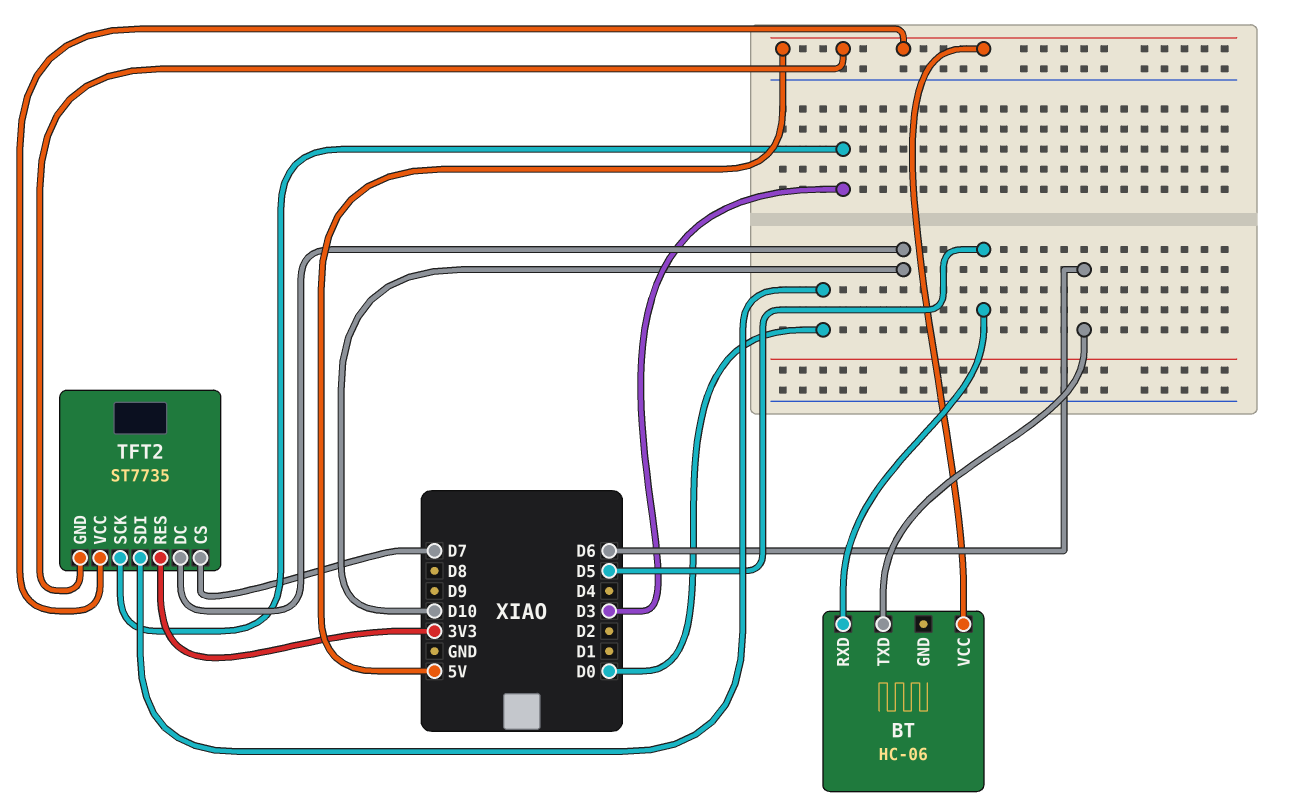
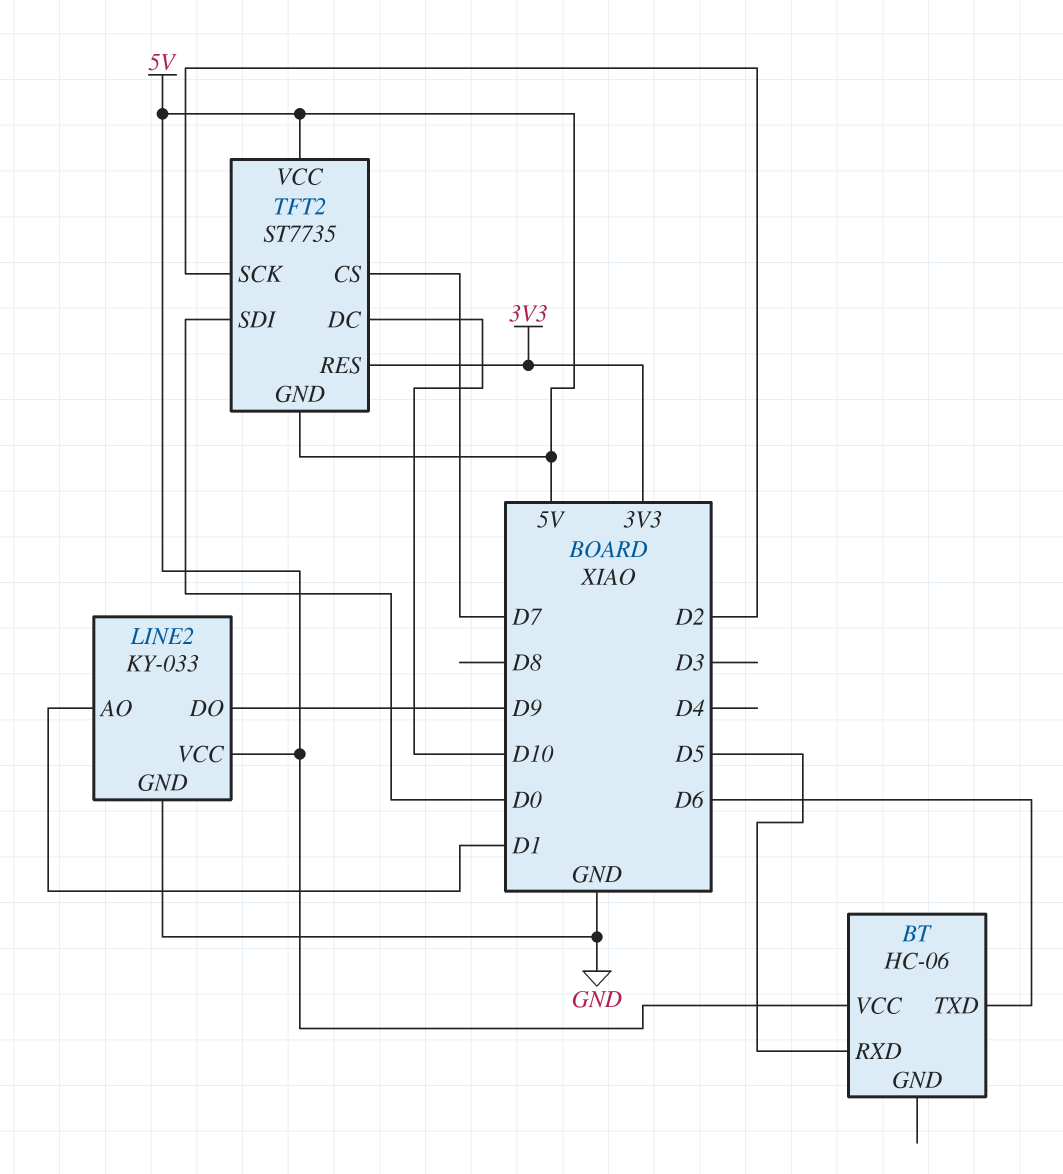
LINE2: none -> KY-033
LINE2 pin AO: none -> D1
LINE2 pin DO: none -> D9
LINE2 pin GND: none -> GND
LINE2 pin VCC: none -> 5V
TFT2 pin SCK: D3 -> D2

